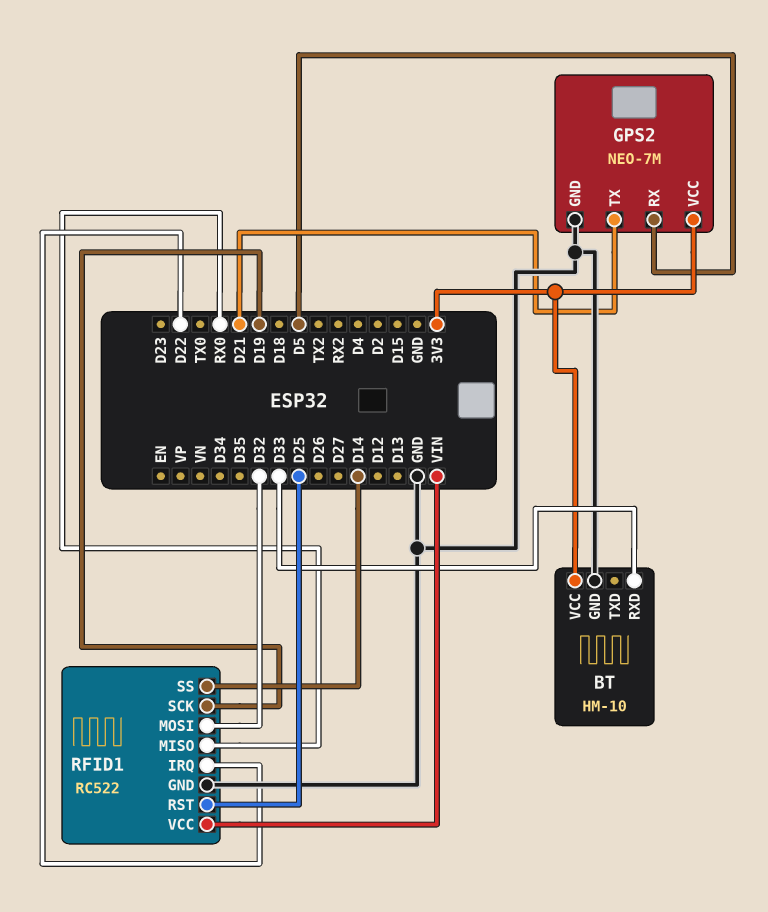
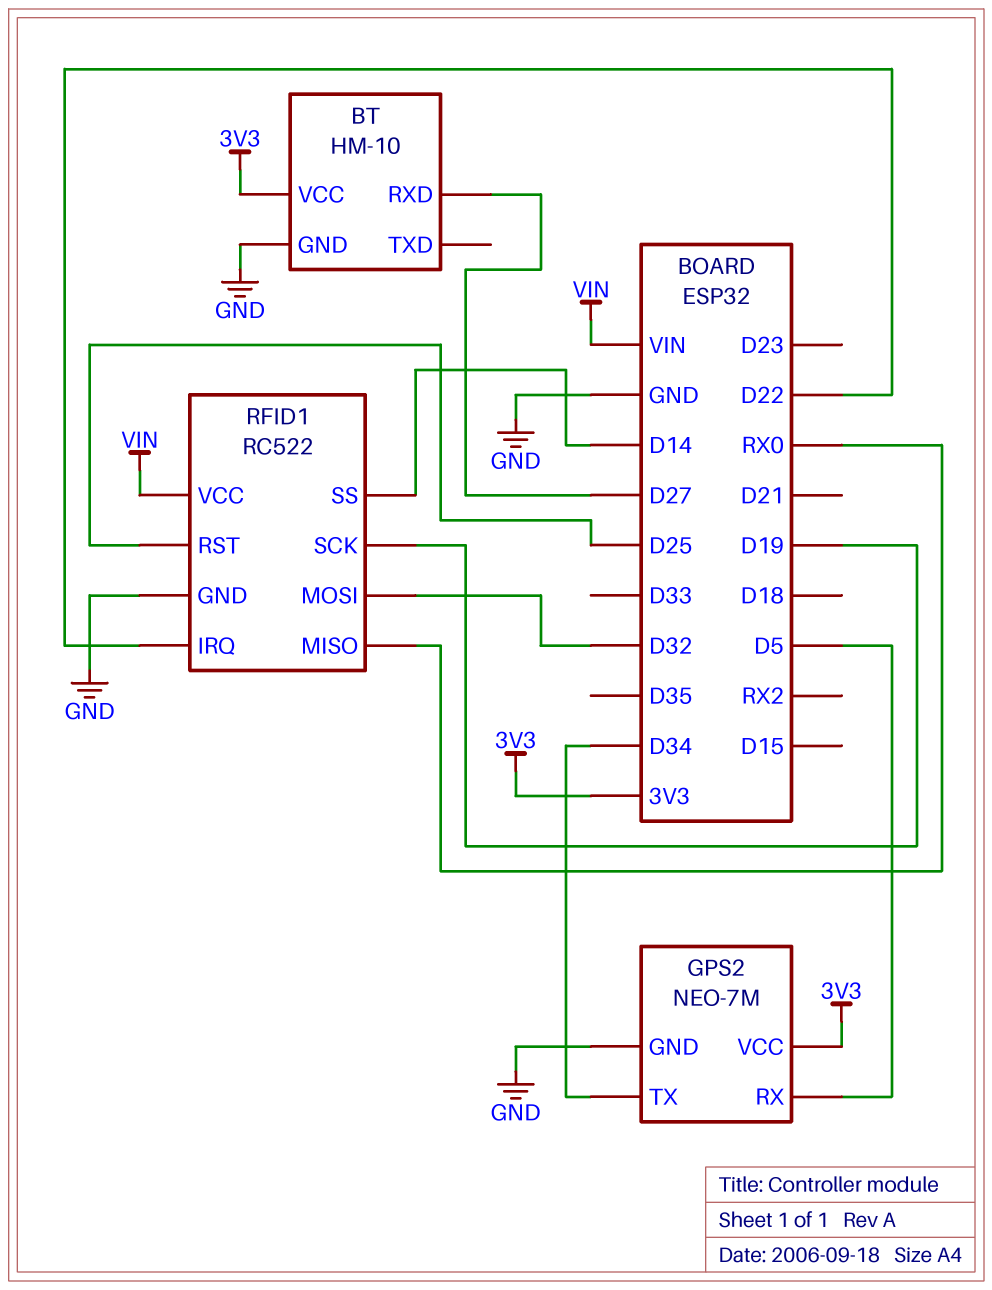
BT pin RXD: D33 -> D27
GPS2 pin TX: D21 -> D34

